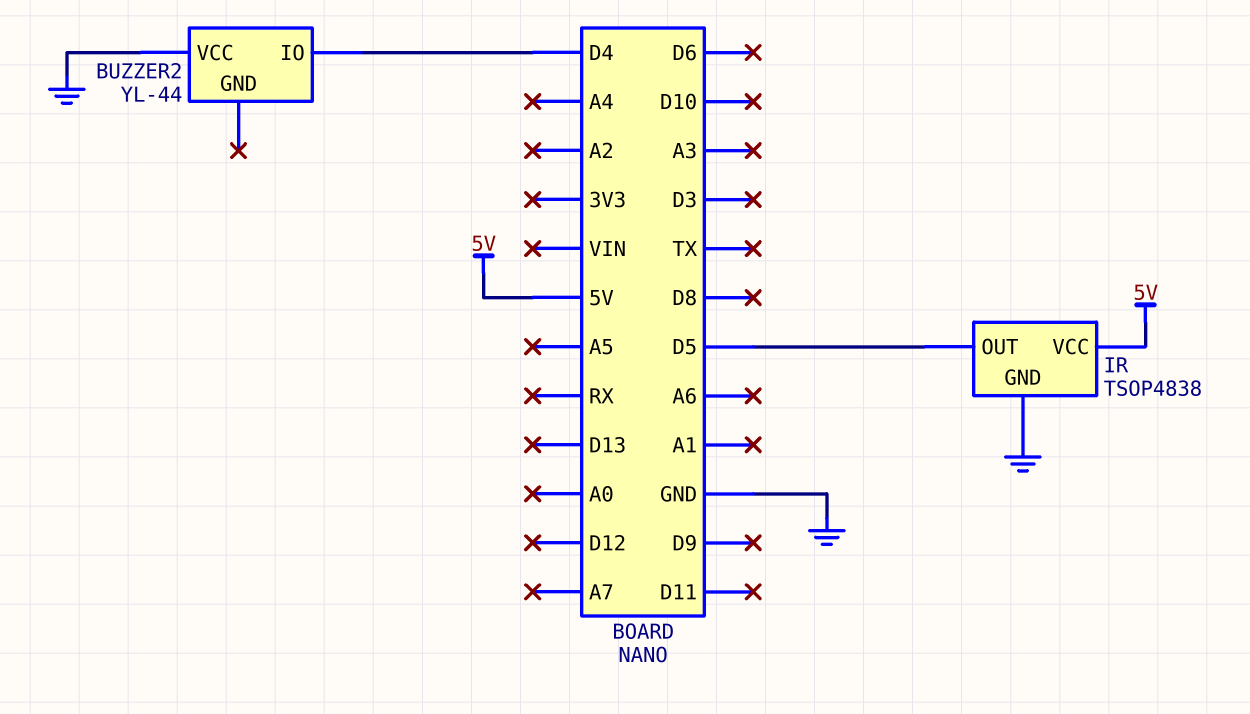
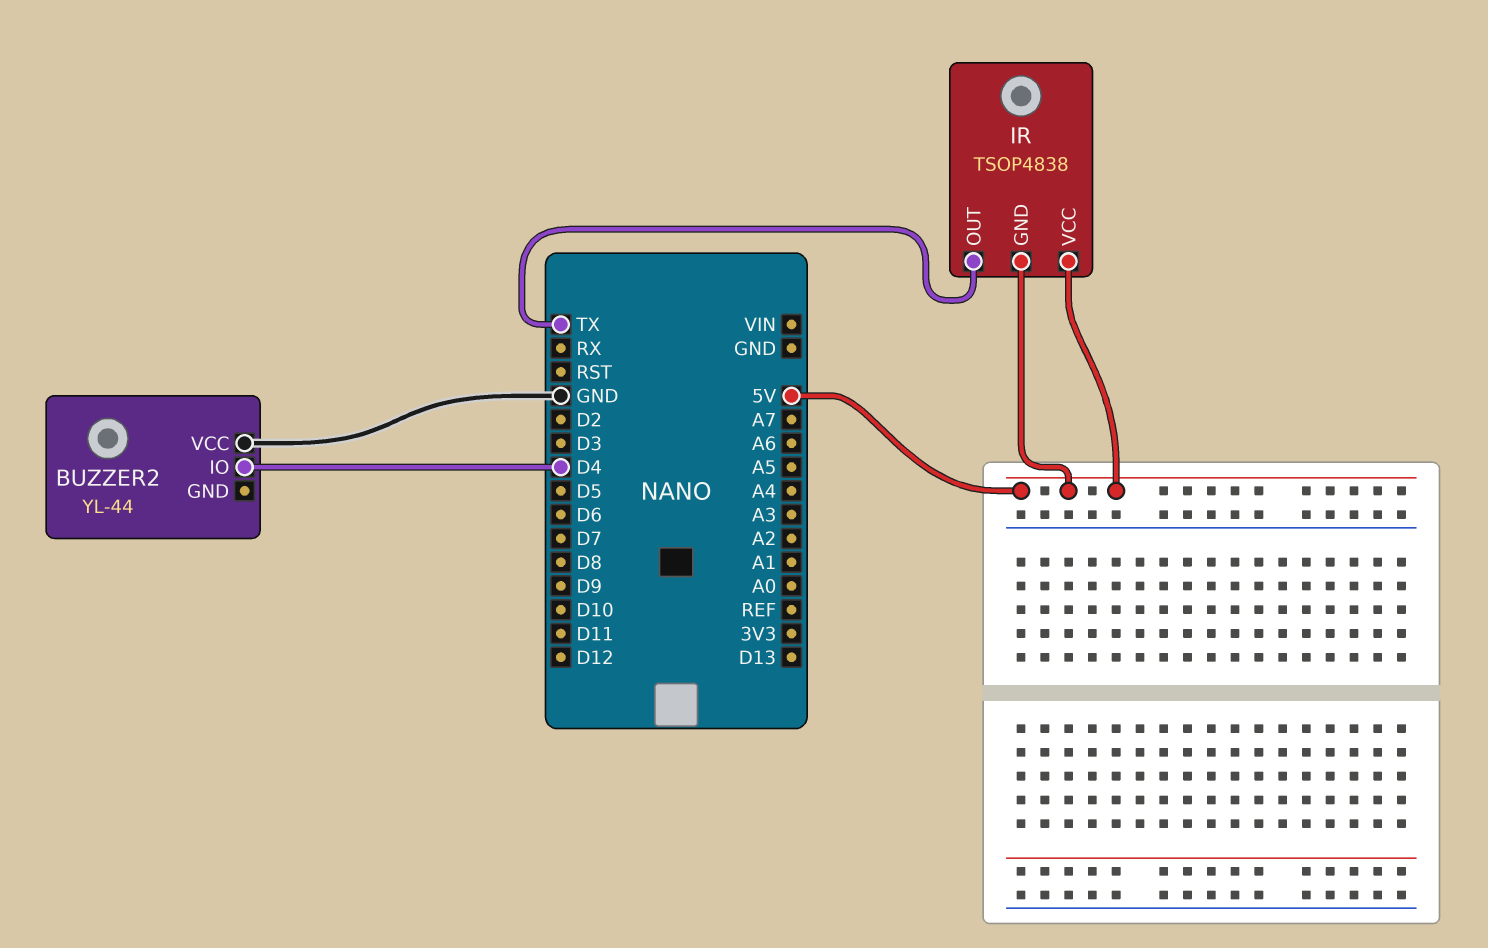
IR pin GND: GND -> 5V
IR pin OUT: D5 -> TX

